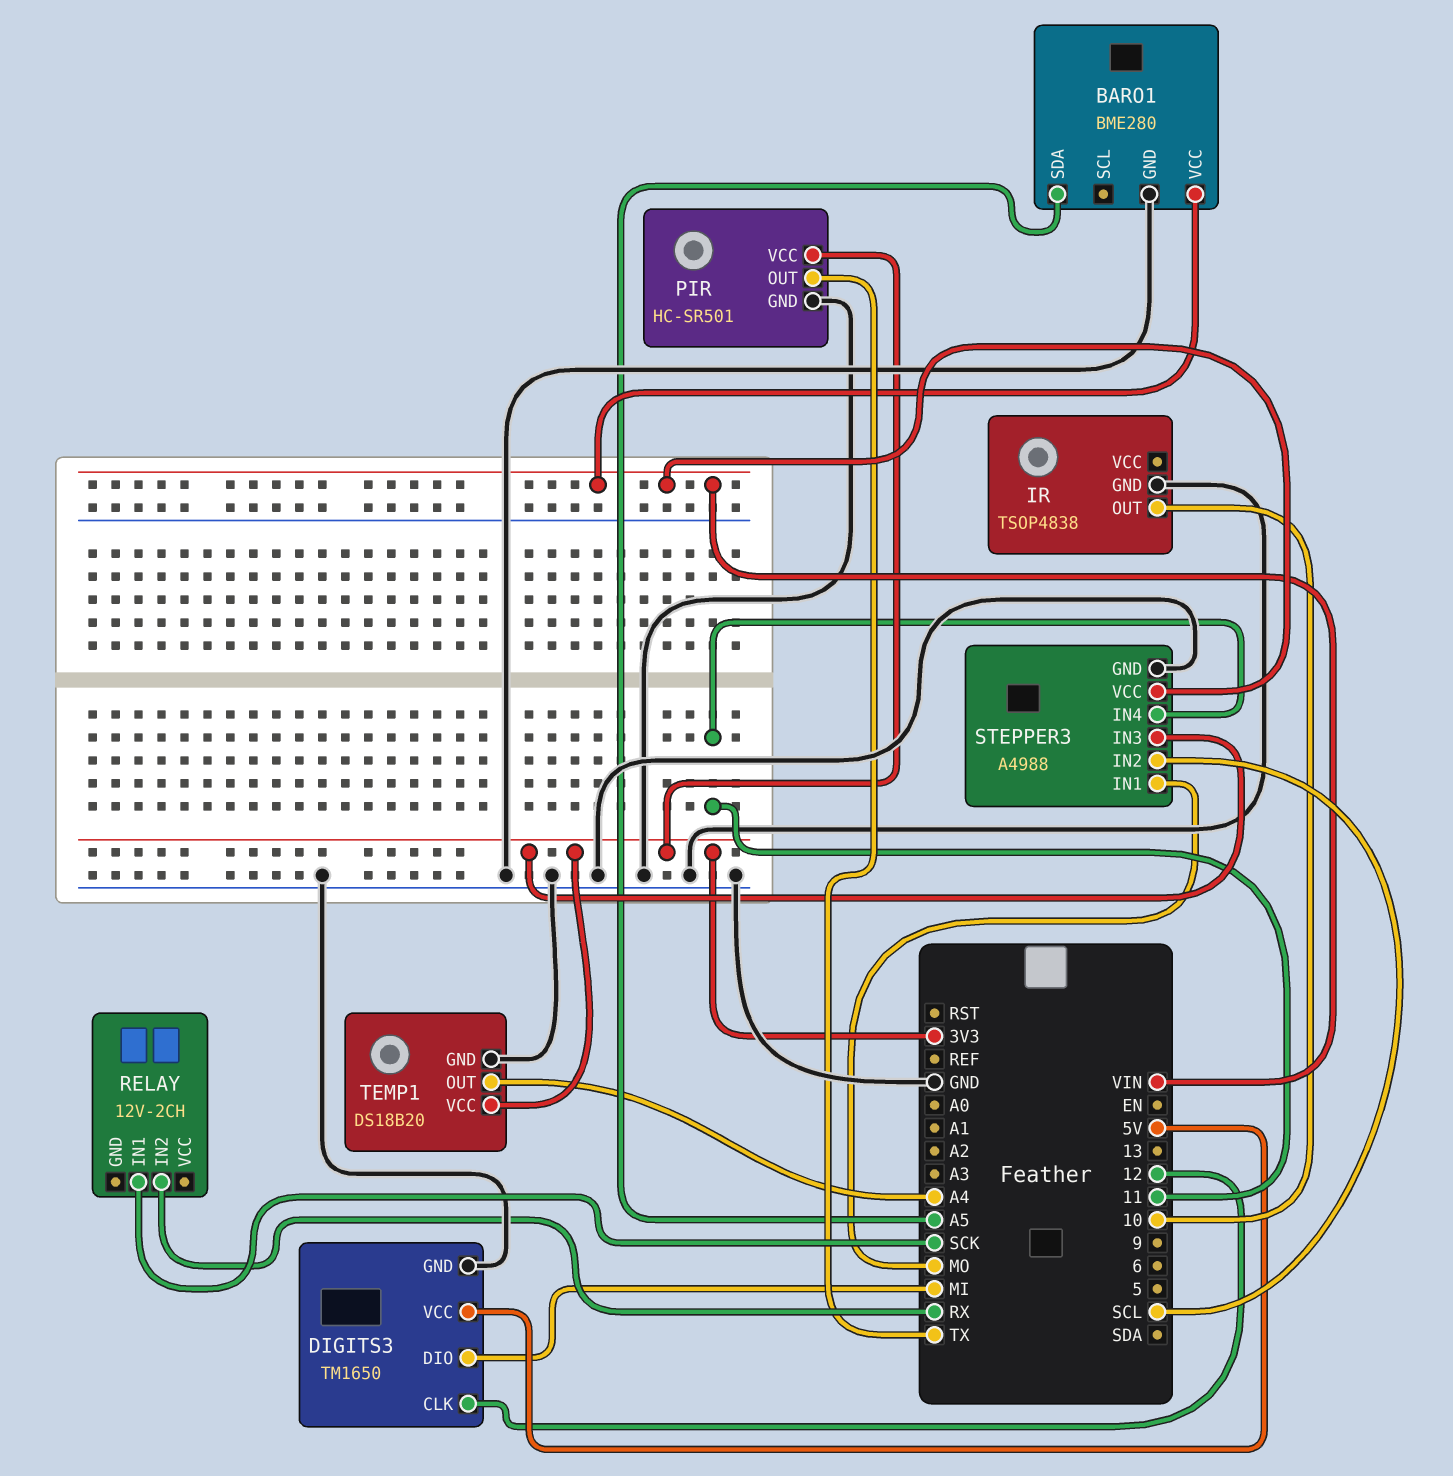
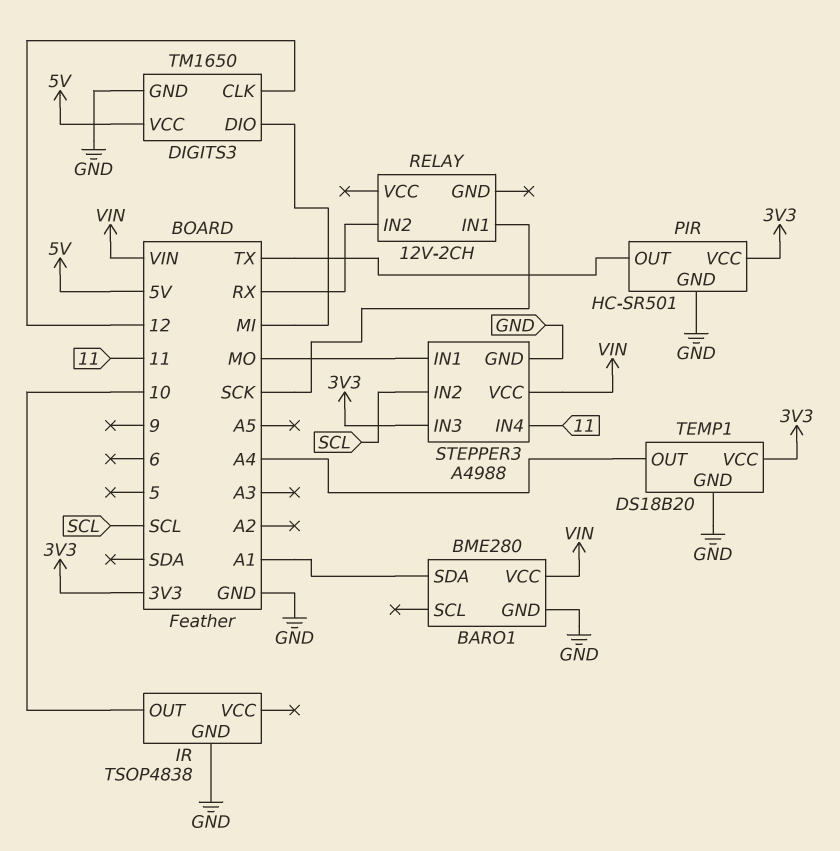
BARO1 pin SDA: A5 -> A1

